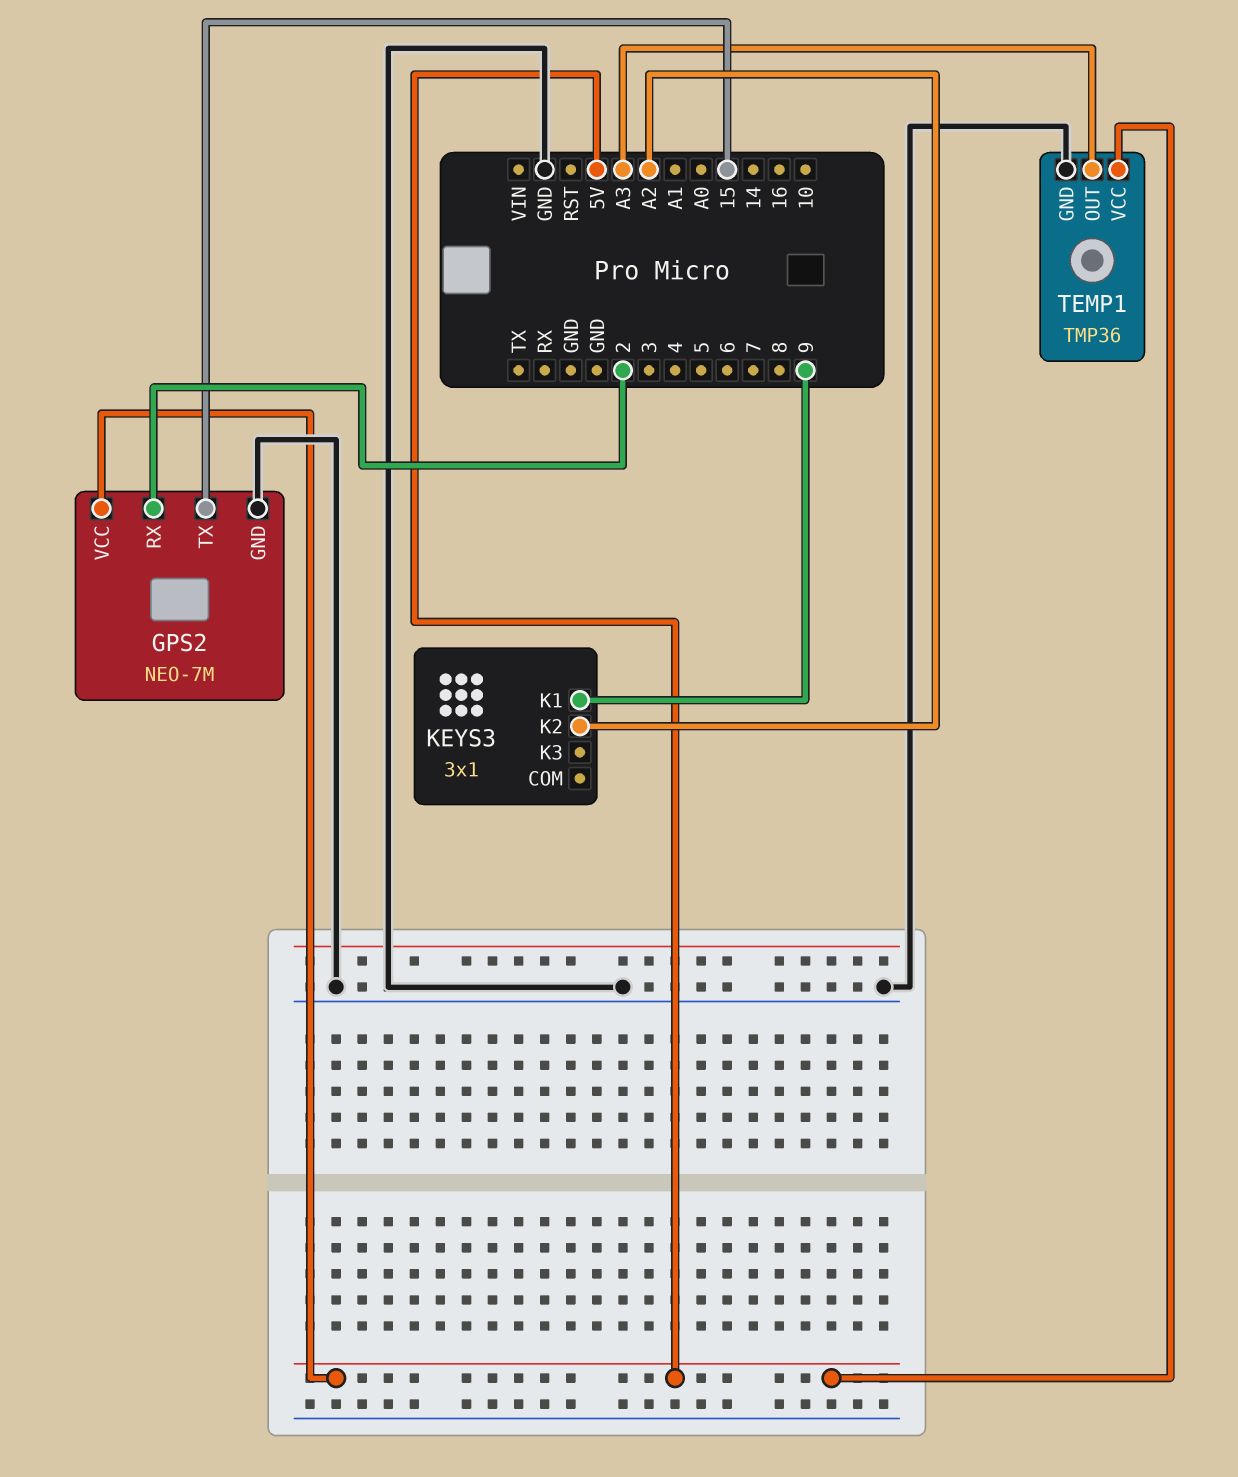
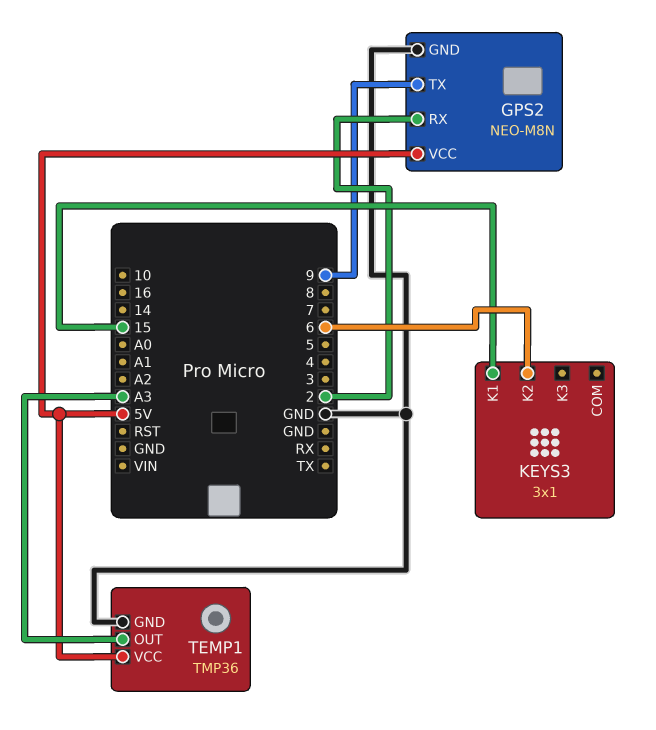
GPS2: NEO-7M -> NEO-M8N
GPS2 pin TX: 15 -> 9
KEYS3 pin K1: 9 -> 15
KEYS3 pin K2: A2 -> 6

